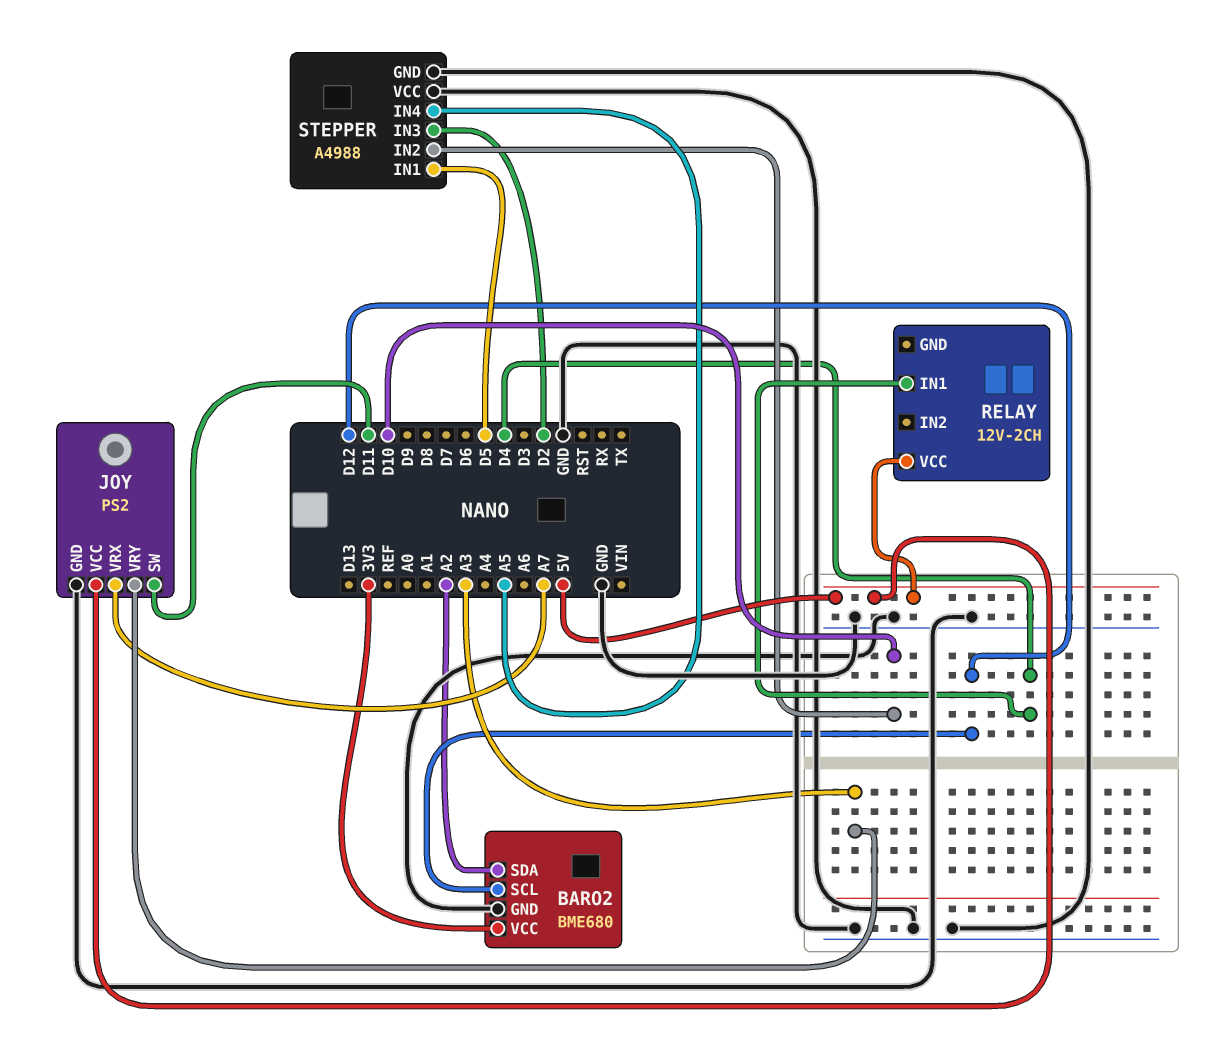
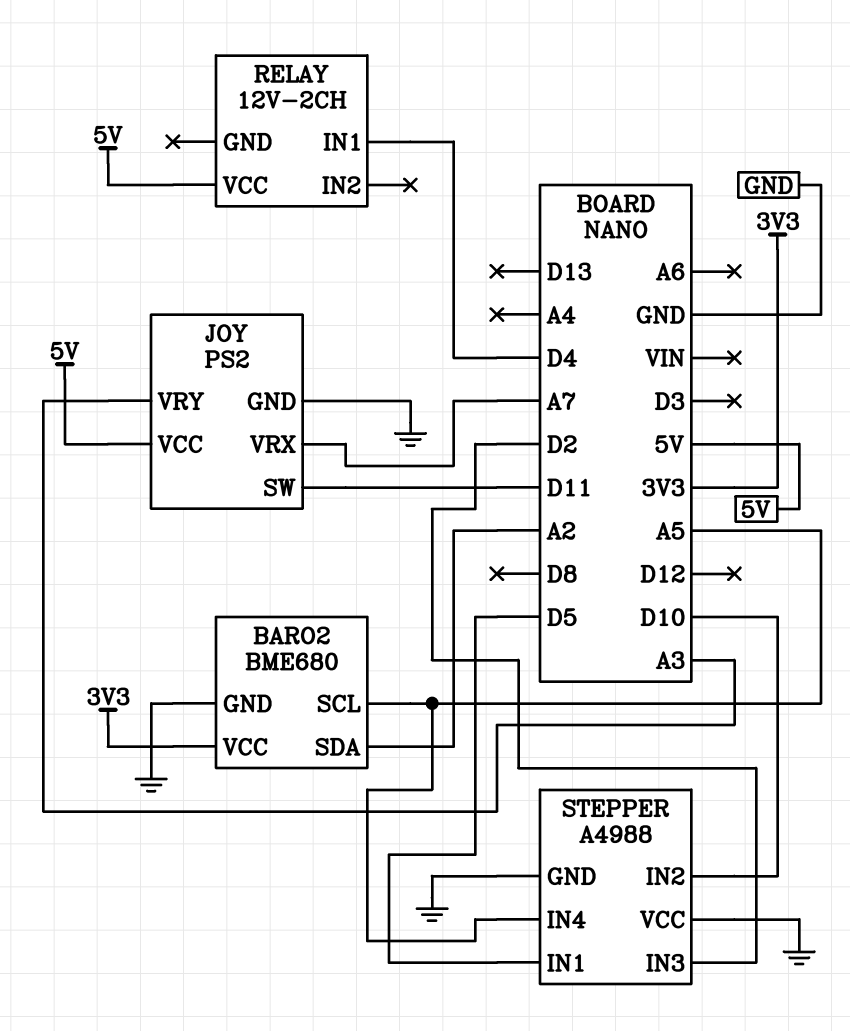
BARO2 pin SCL: D12 -> A5

